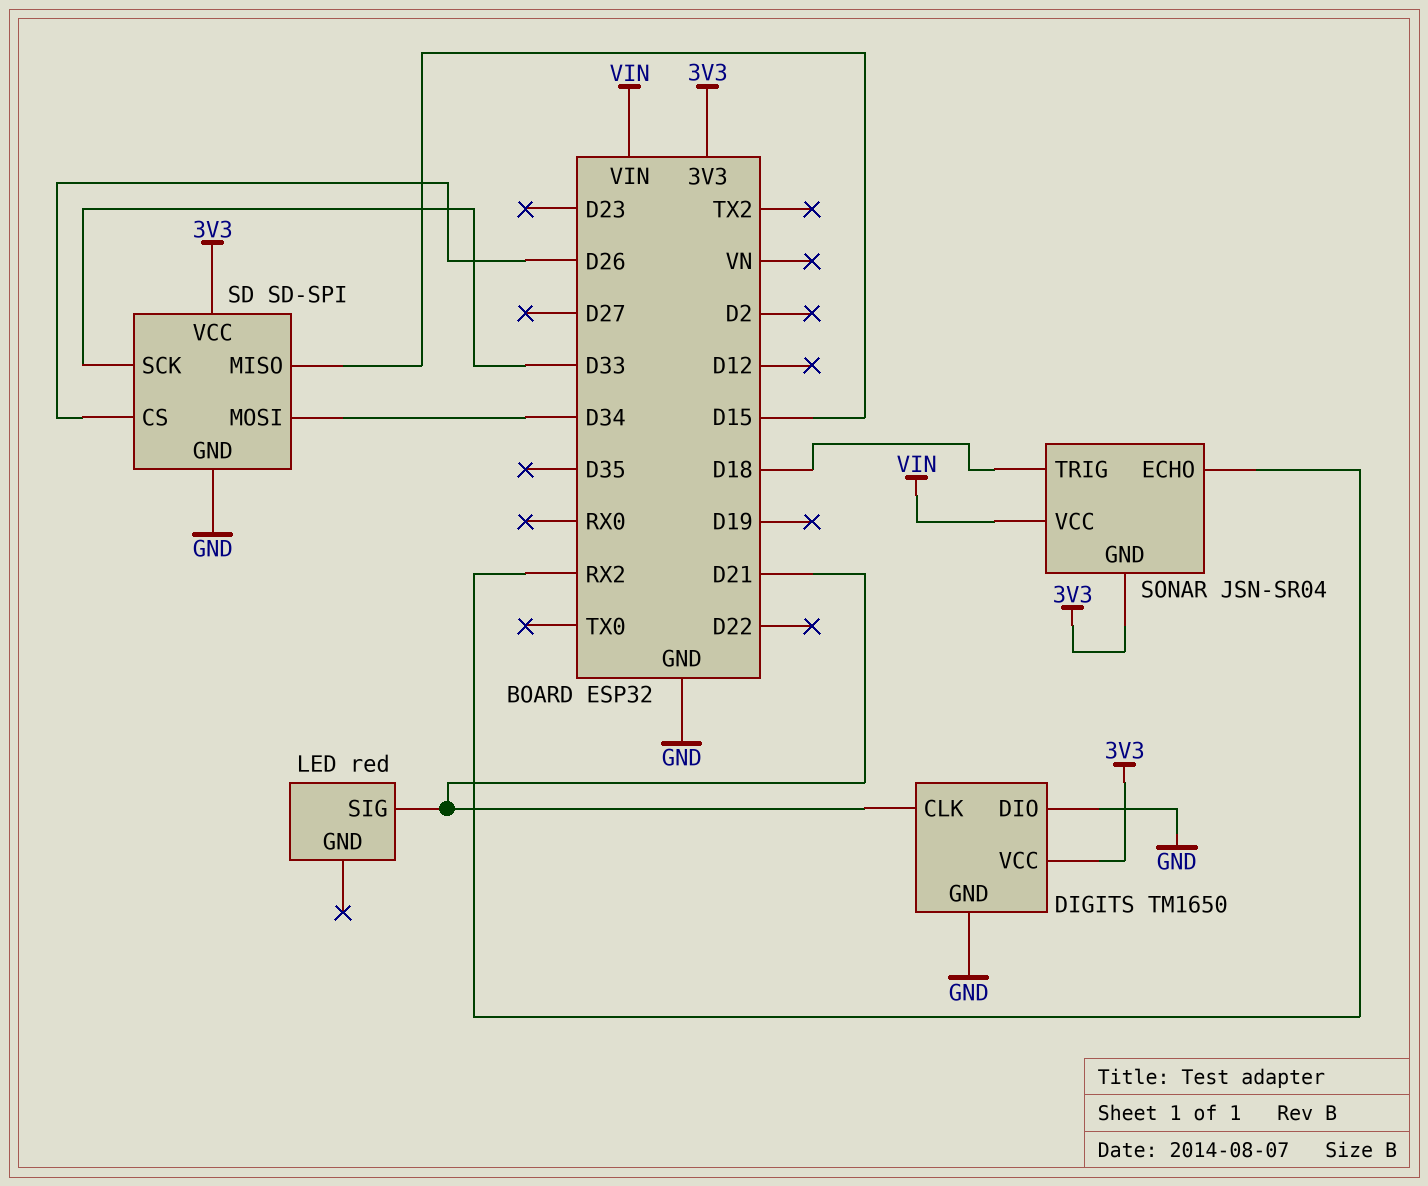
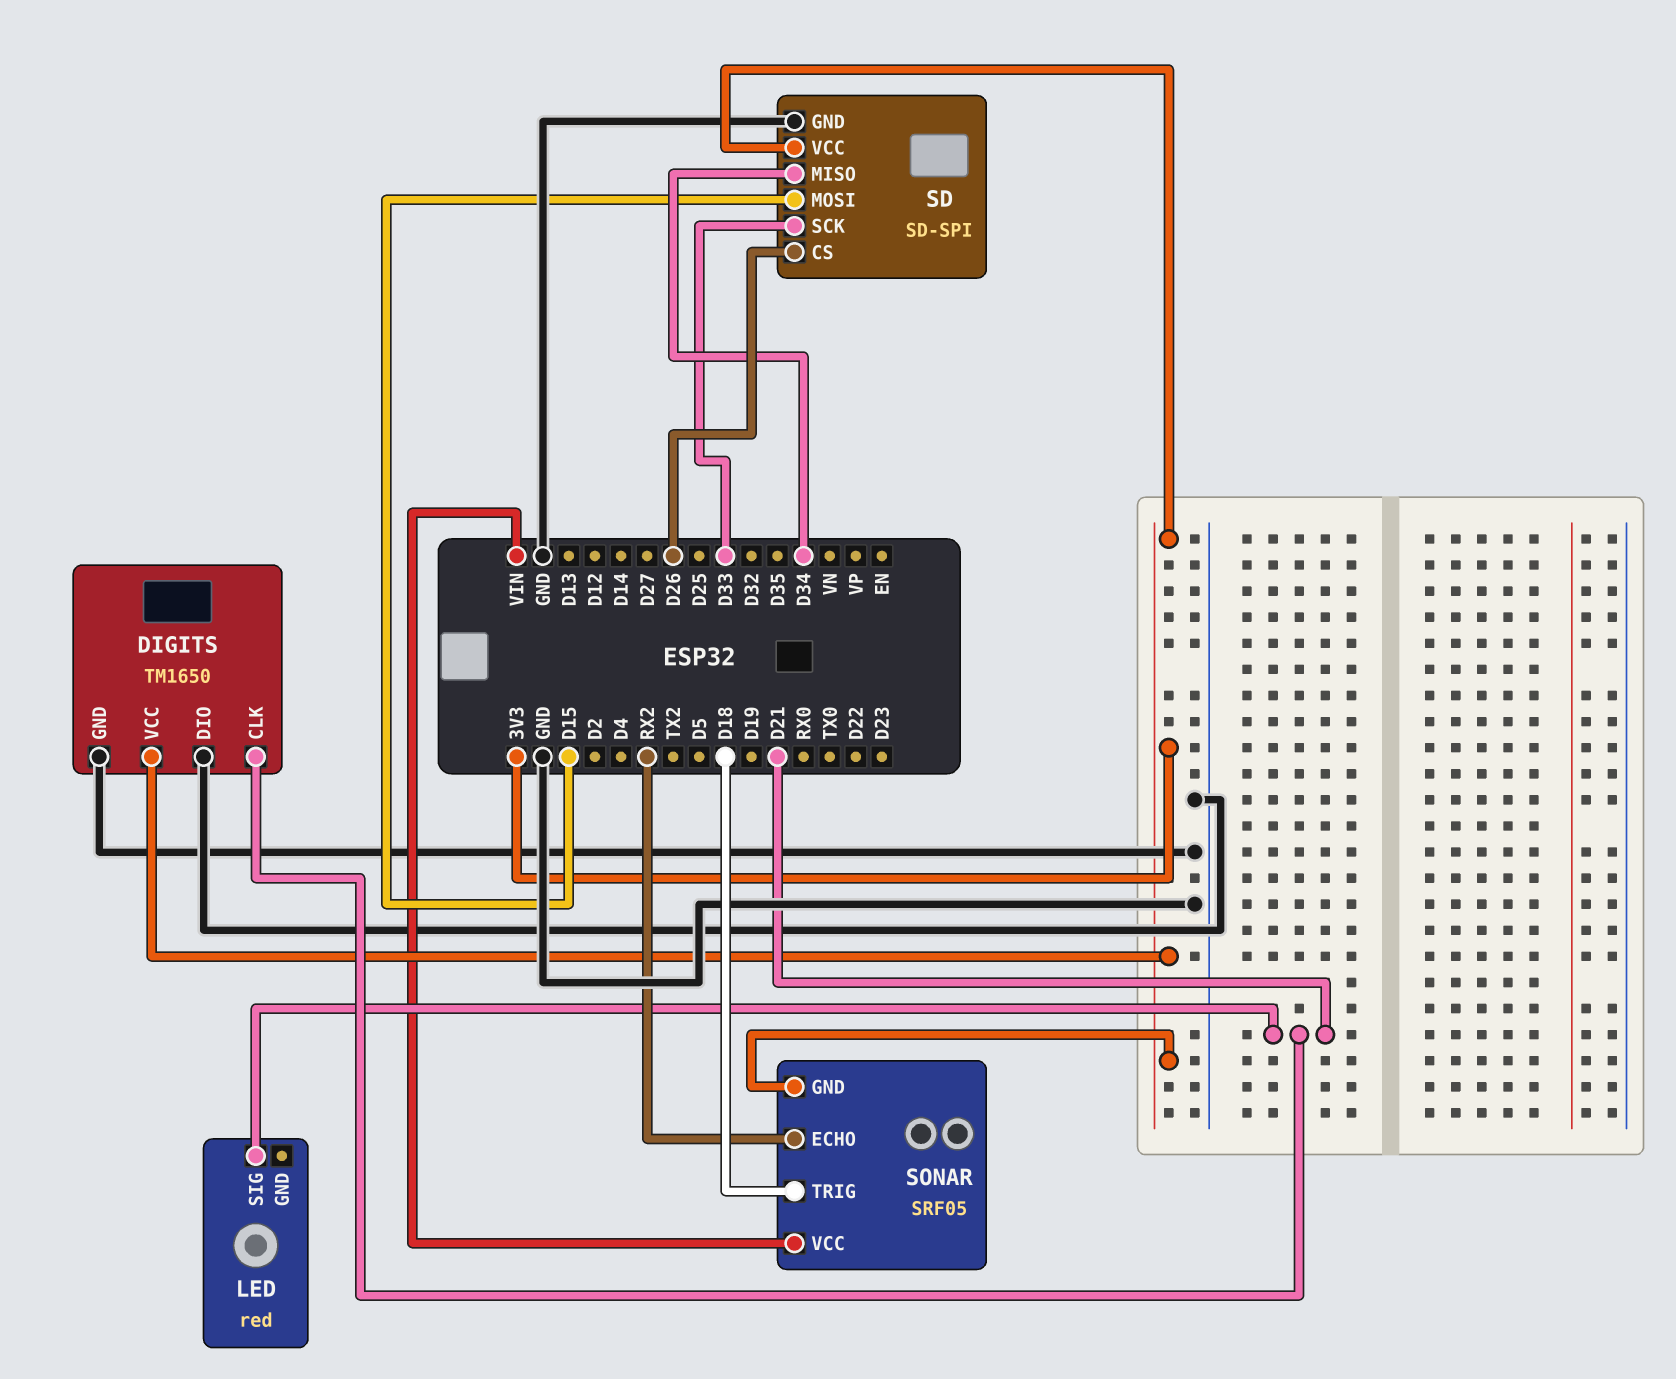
SD pin MISO: D15 -> D34
SD pin MOSI: D34 -> D15
SONAR: JSN-SR04 -> SRF05

